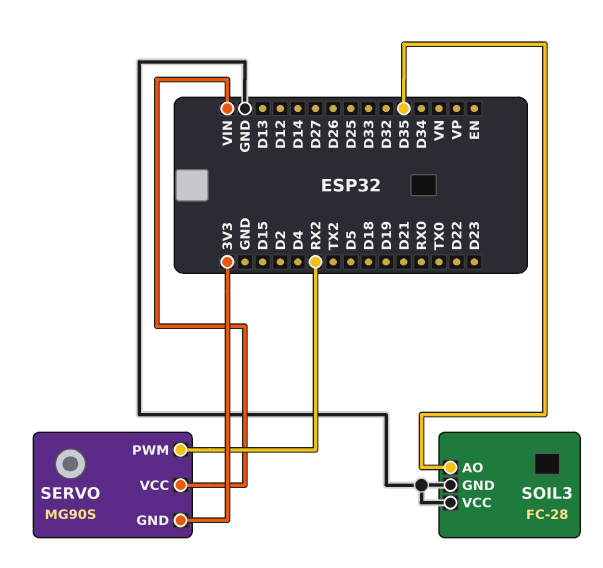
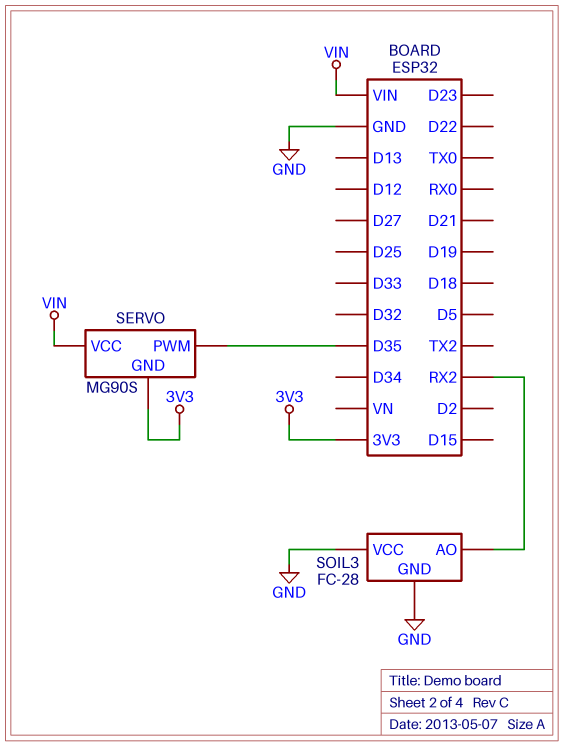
SERVO pin PWM: RX2 -> D35
SOIL3 pin AO: D35 -> RX2

